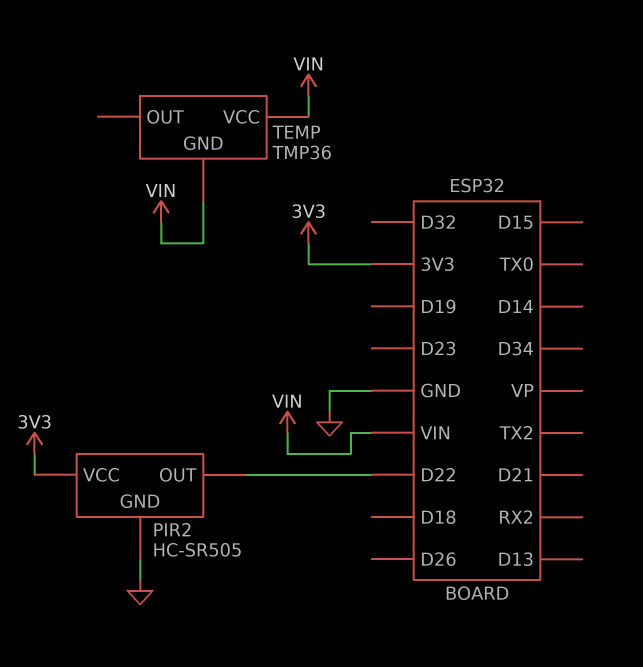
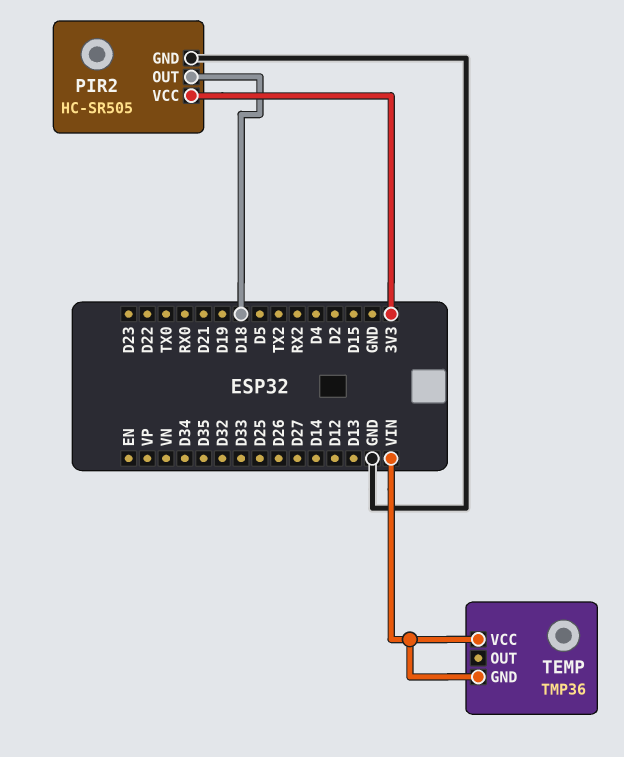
PIR2 pin OUT: D22 -> D18

